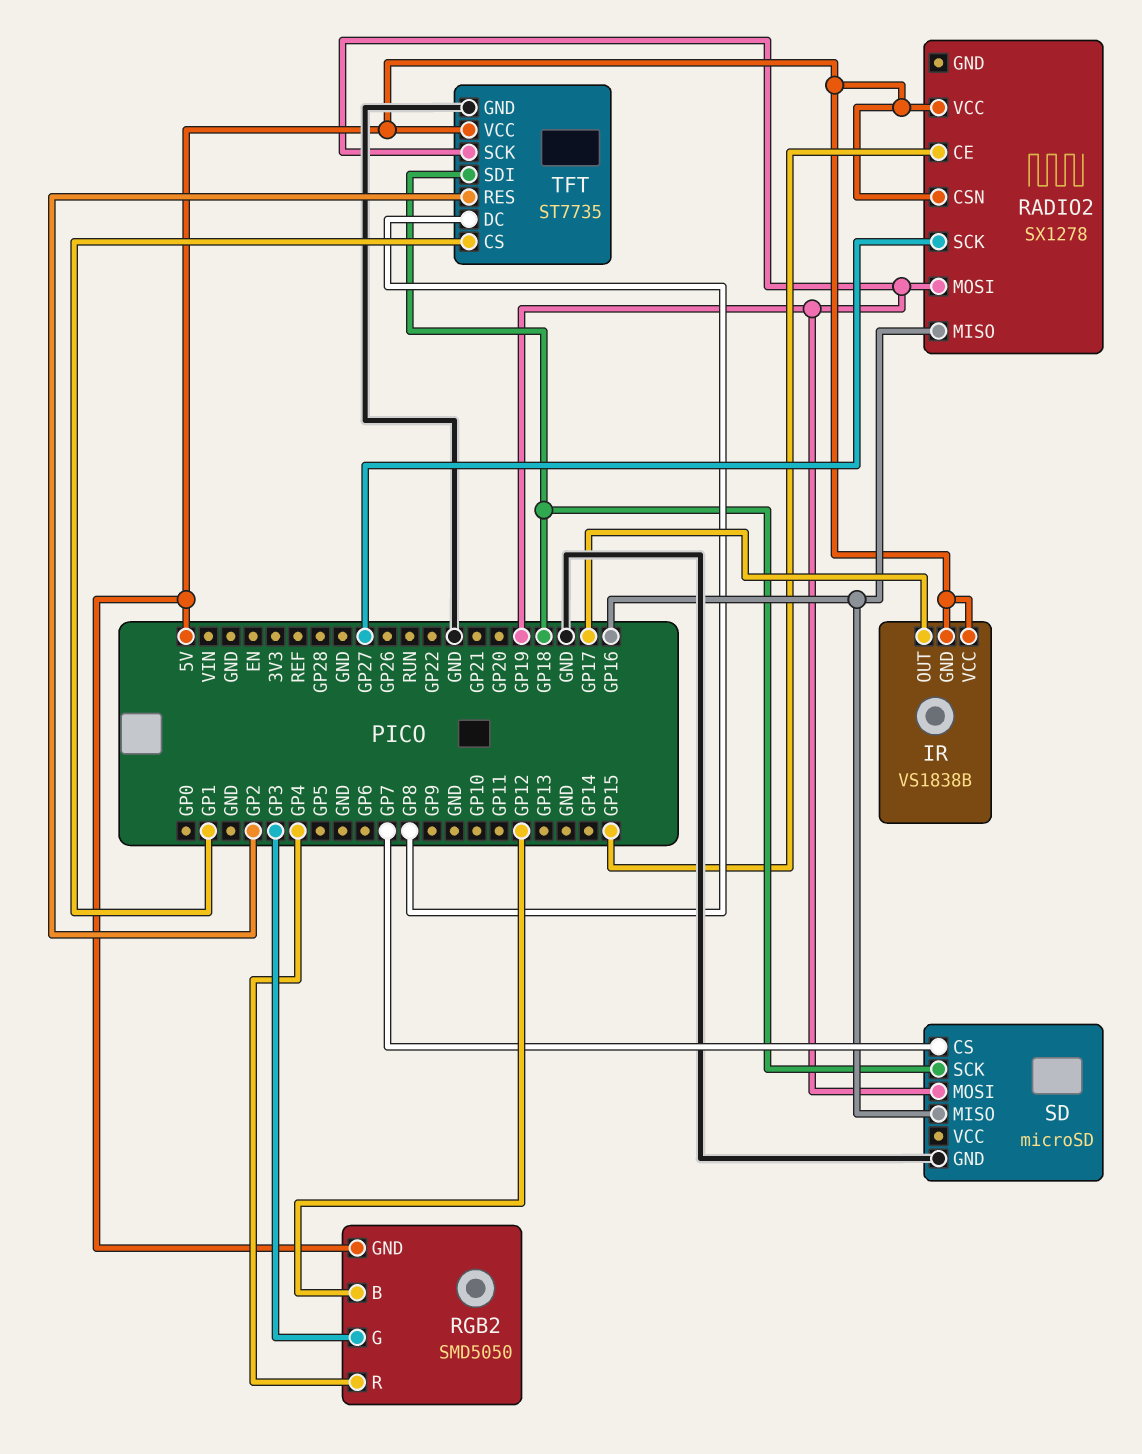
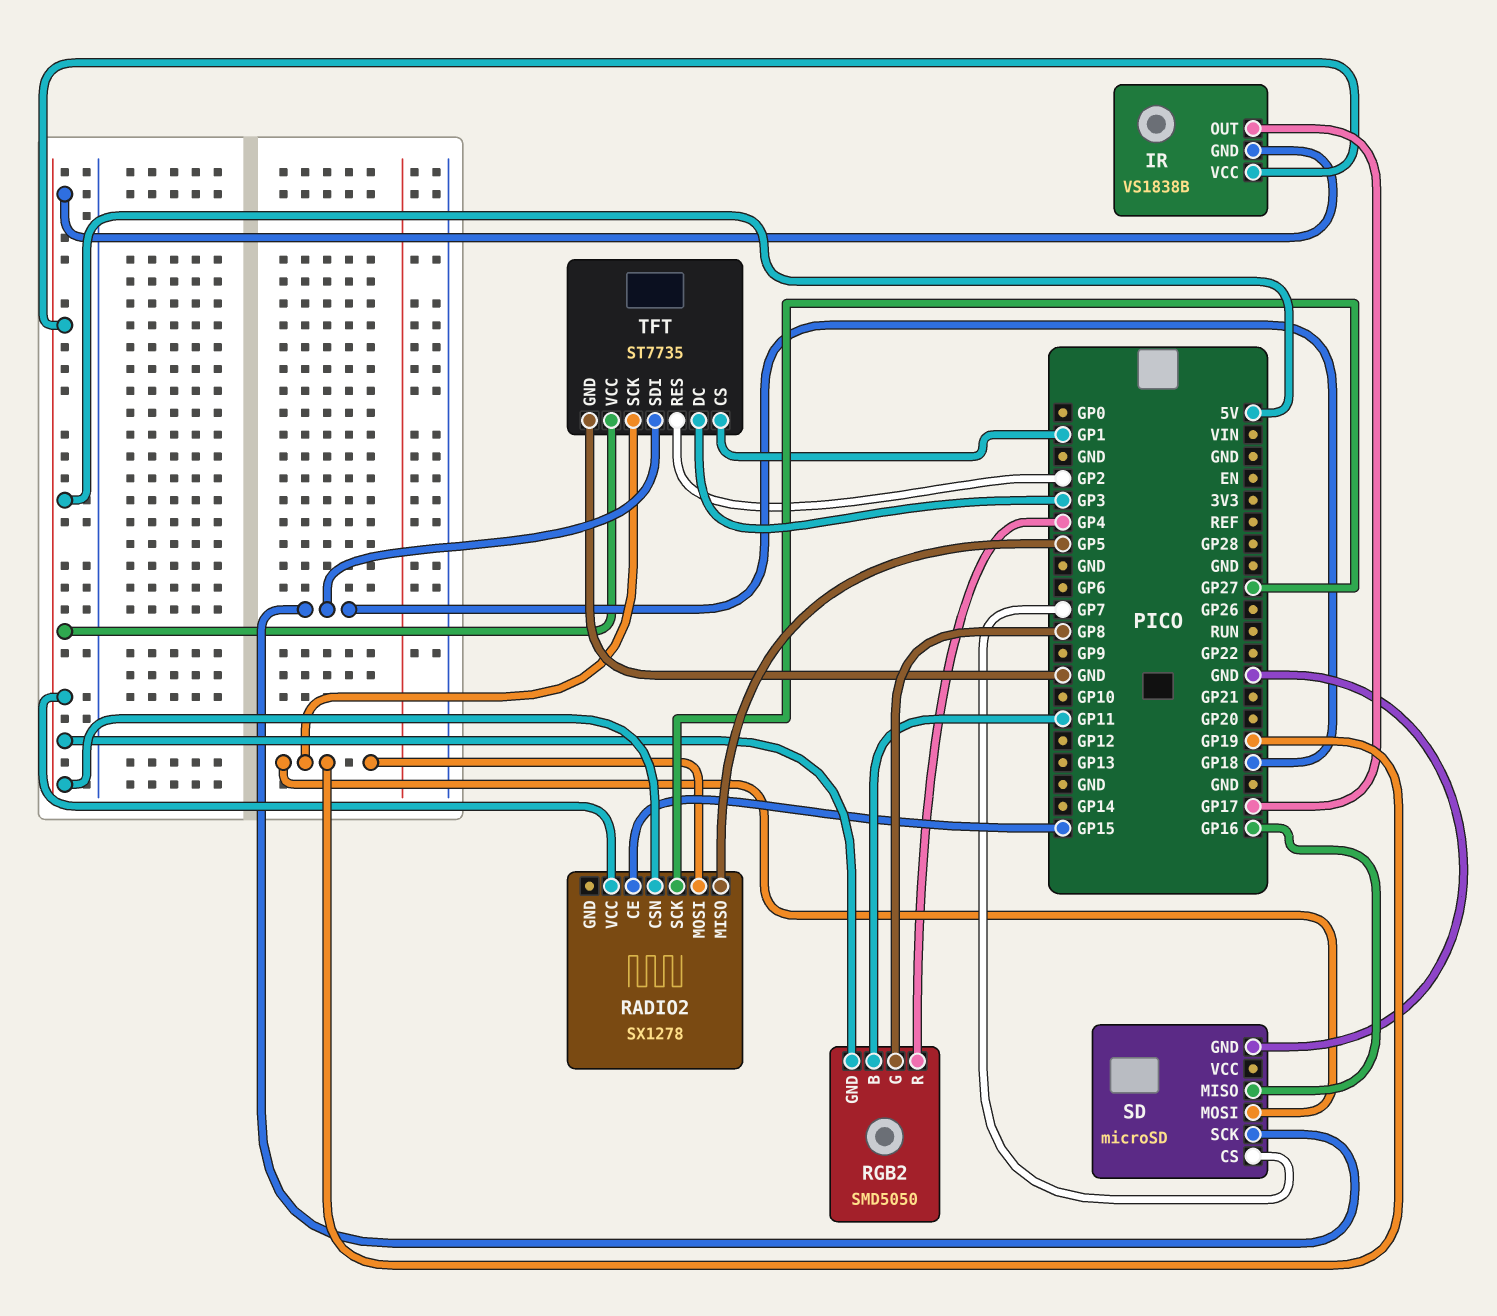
RADIO2 pin MISO: GP16 -> GP5
RGB2 pin B: GP12 -> GP11
RGB2 pin G: GP3 -> GP8
TFT pin DC: GP8 -> GP3

